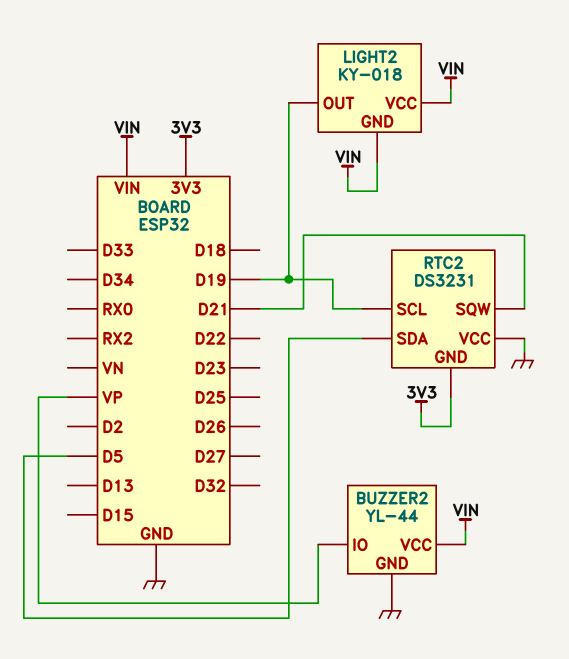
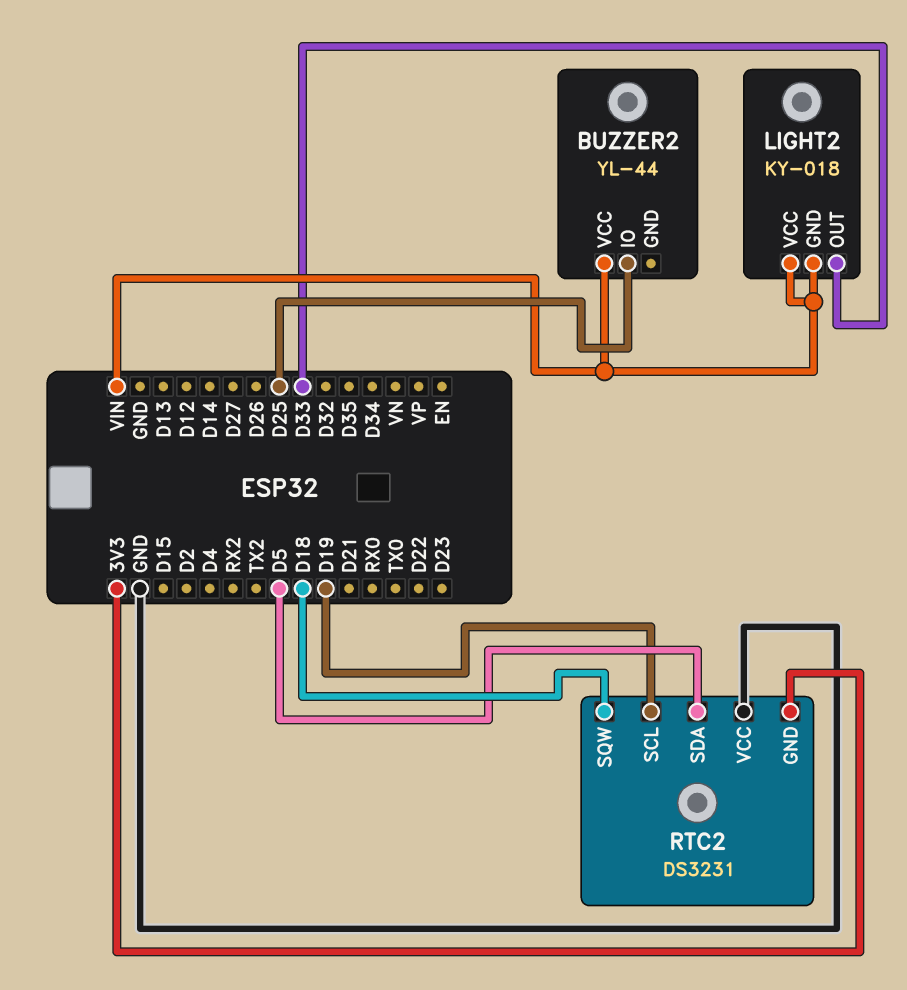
BUZZER2 pin GND: GND -> none
BUZZER2 pin IO: VP -> D25
LIGHT2 pin OUT: D19 -> D33
RTC2 pin SQW: D21 -> D18

